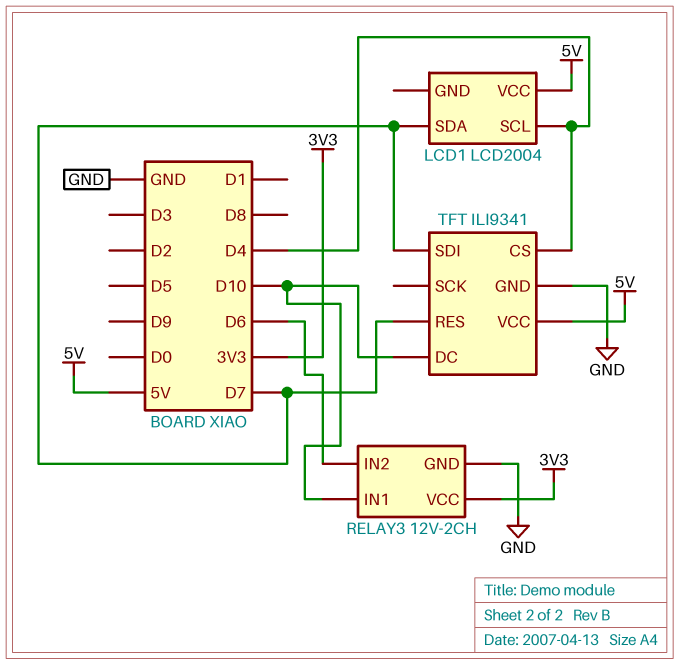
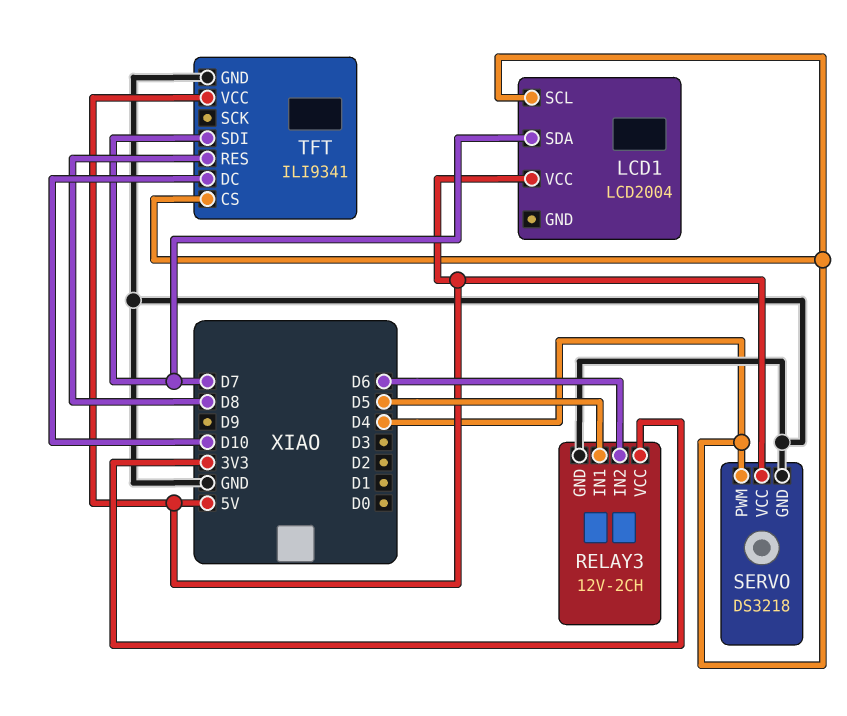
RELAY3 pin IN1: D10 -> D5
SERVO: none -> DS3218
SERVO pin GND: none -> GND
SERVO pin PWM: none -> D4
SERVO pin VCC: none -> 5V
TFT pin RES: D7 -> D8

